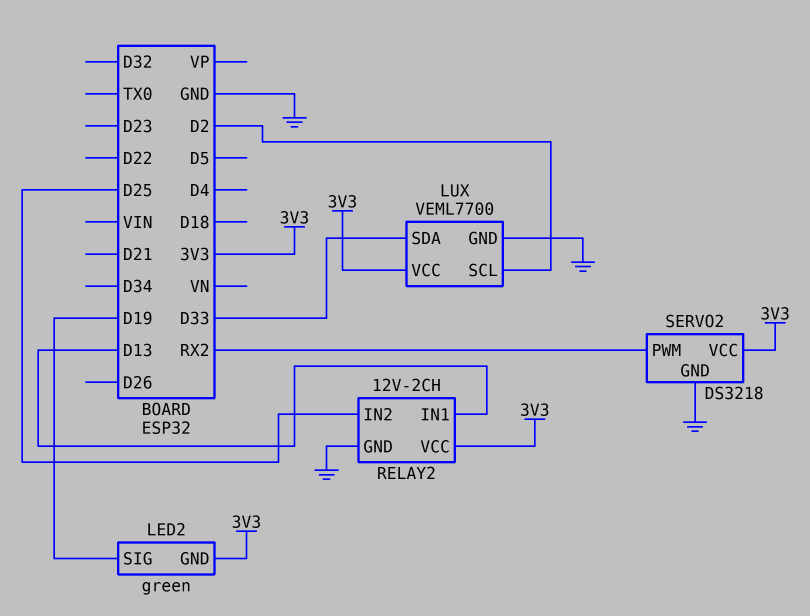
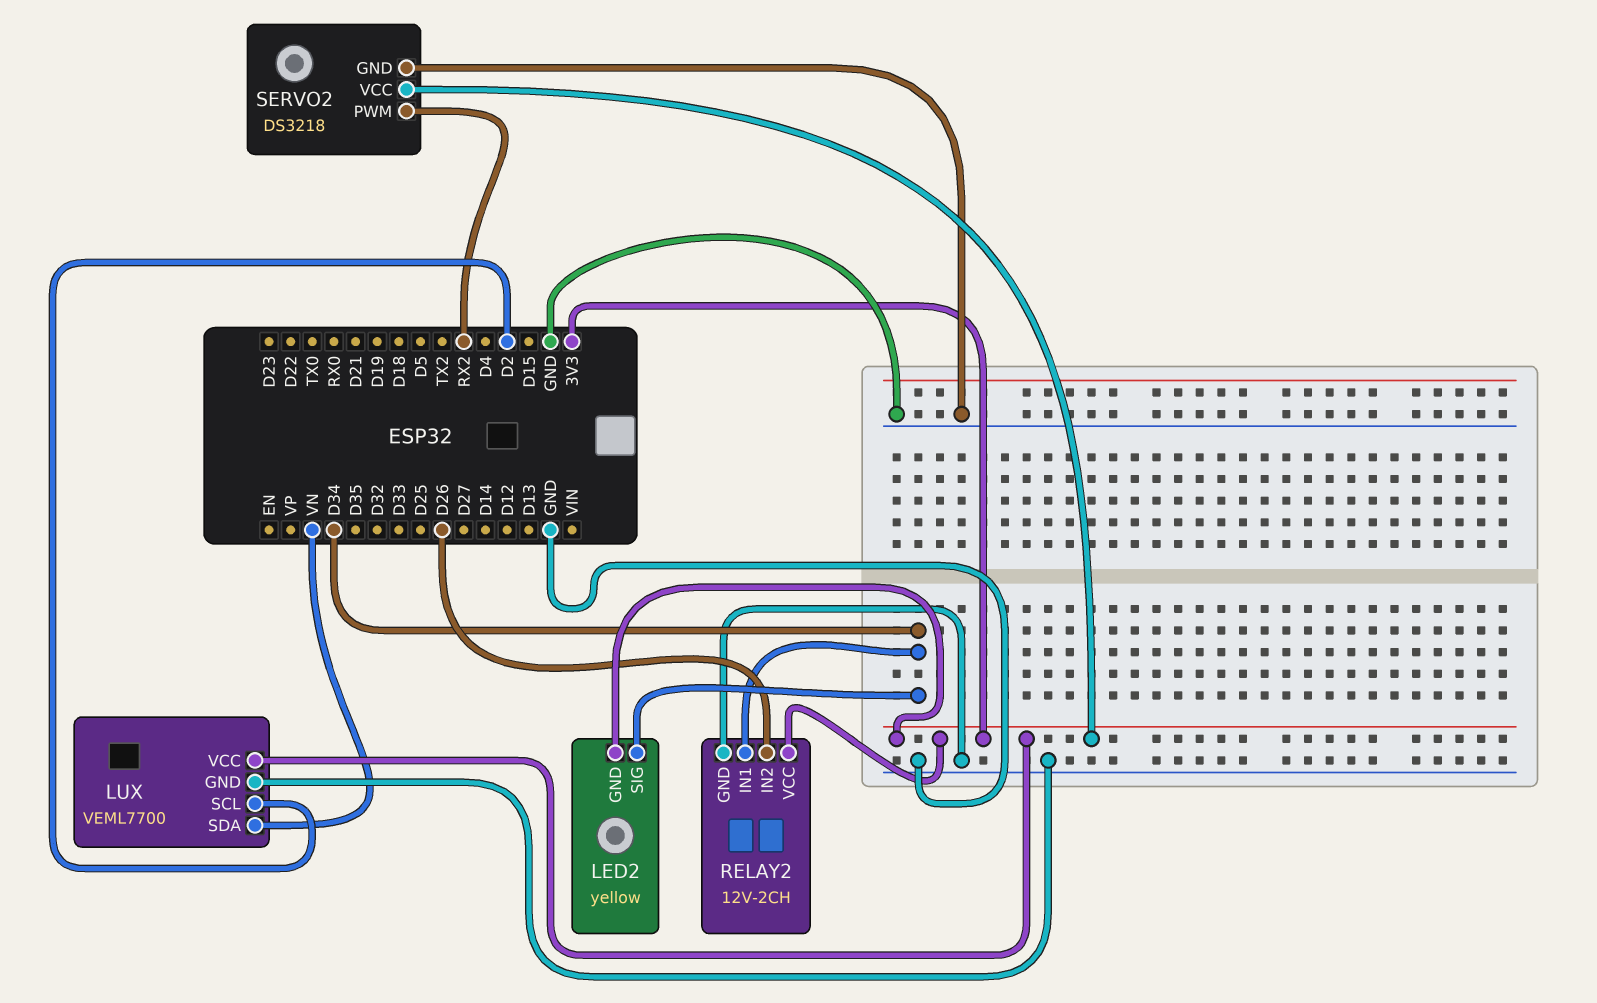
LED2: green -> yellow
LED2 pin SIG: D19 -> D34
LUX pin SDA: D33 -> VN
RELAY2 pin IN1: D13 -> D34
RELAY2 pin IN2: D25 -> D26

